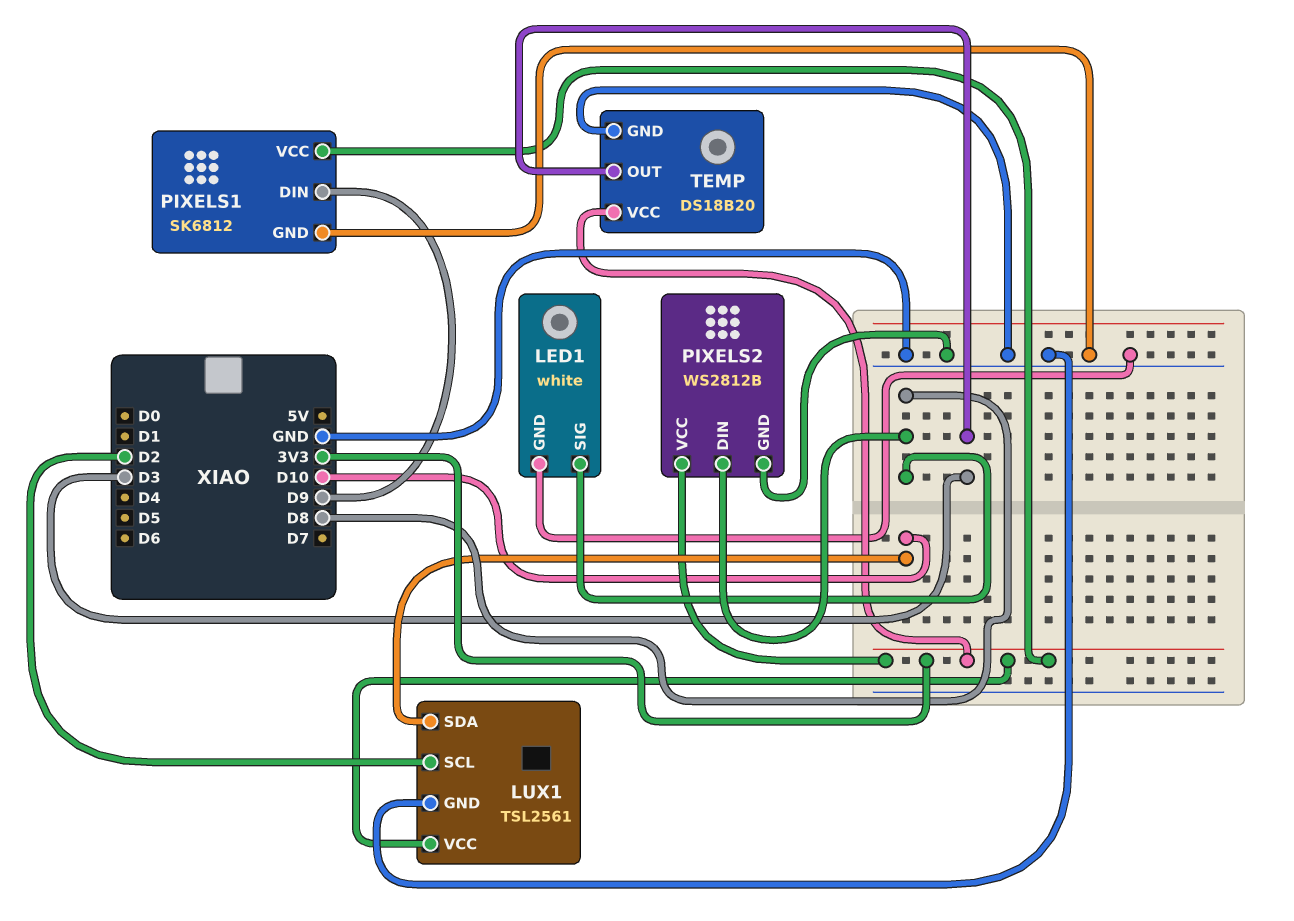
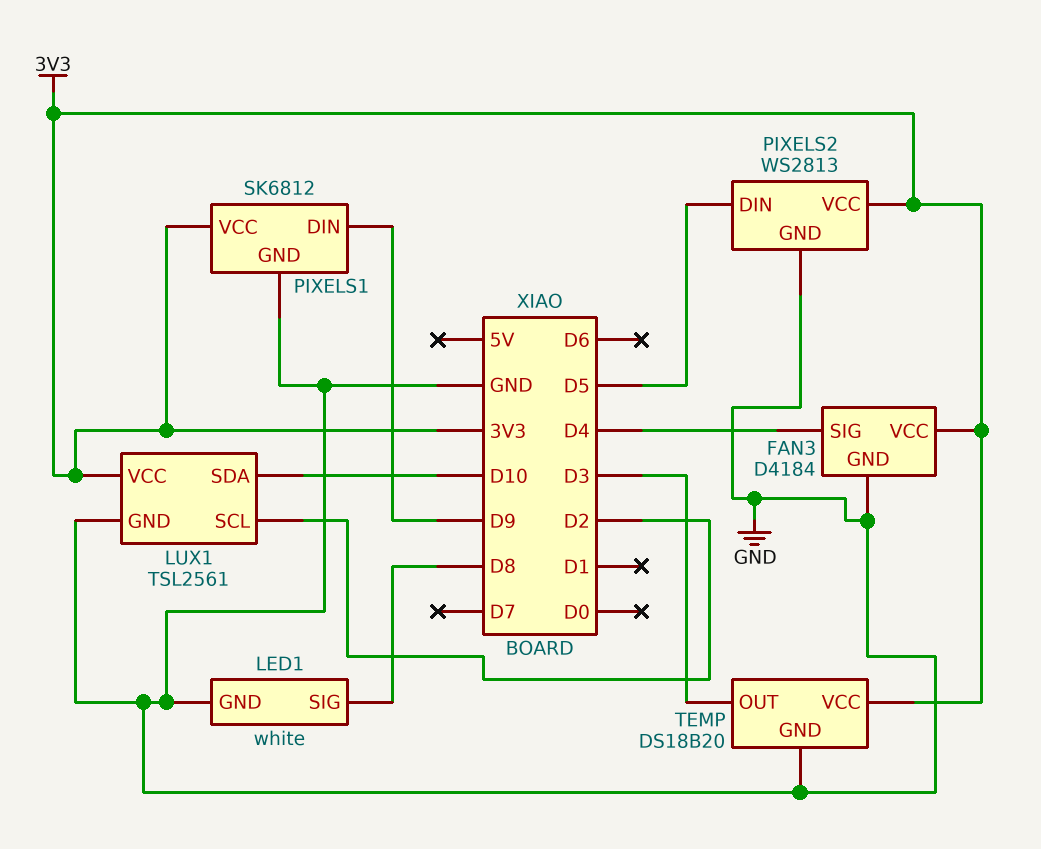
FAN3: none -> D4184
FAN3 pin GND: none -> GND
FAN3 pin SIG: none -> D4
FAN3 pin VCC: none -> 3V3
PIXELS2: WS2812B -> WS2813
PIXELS2 pin DIN: D8 -> D5

